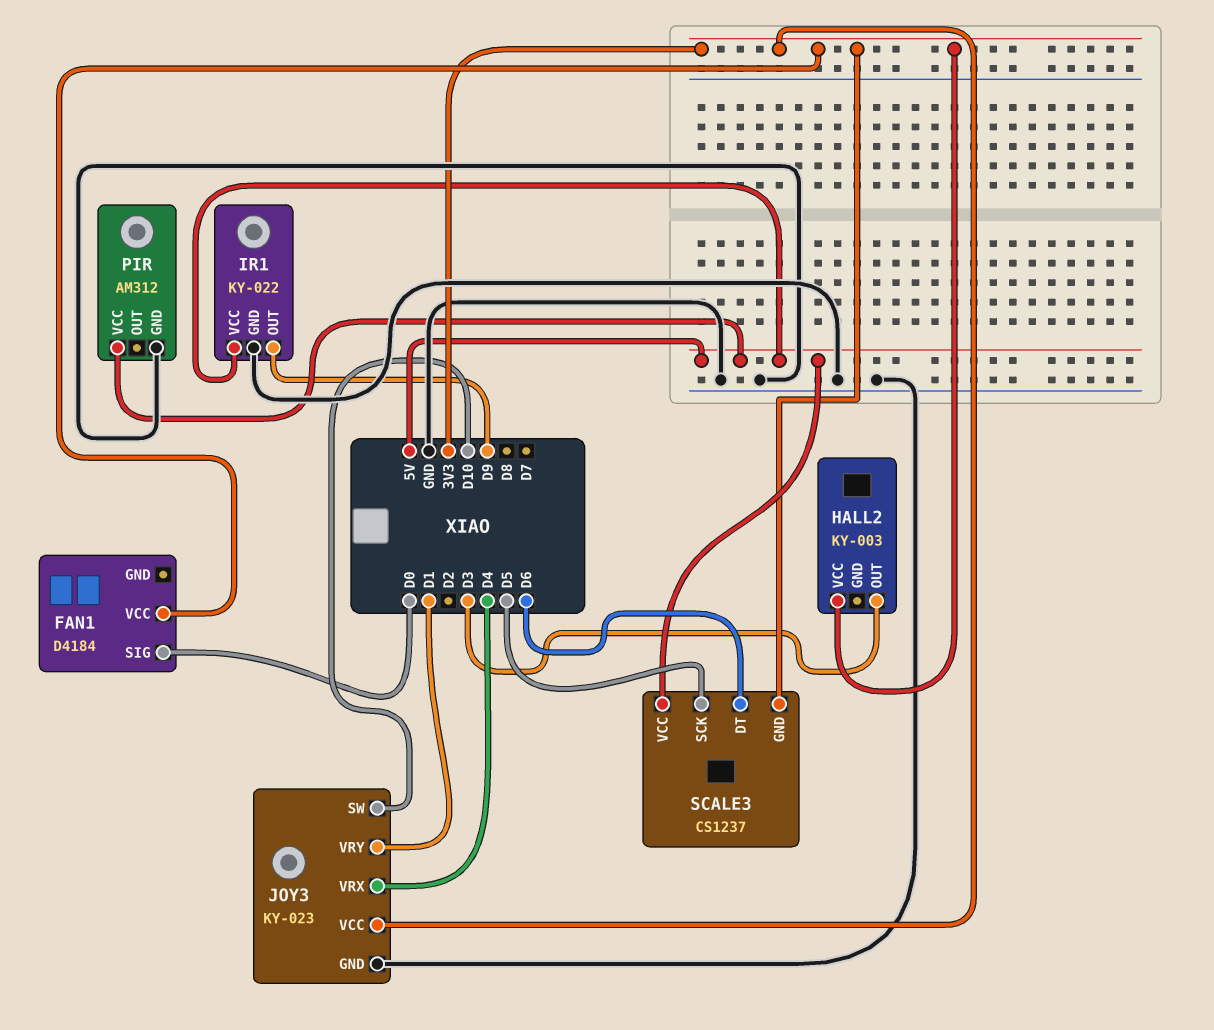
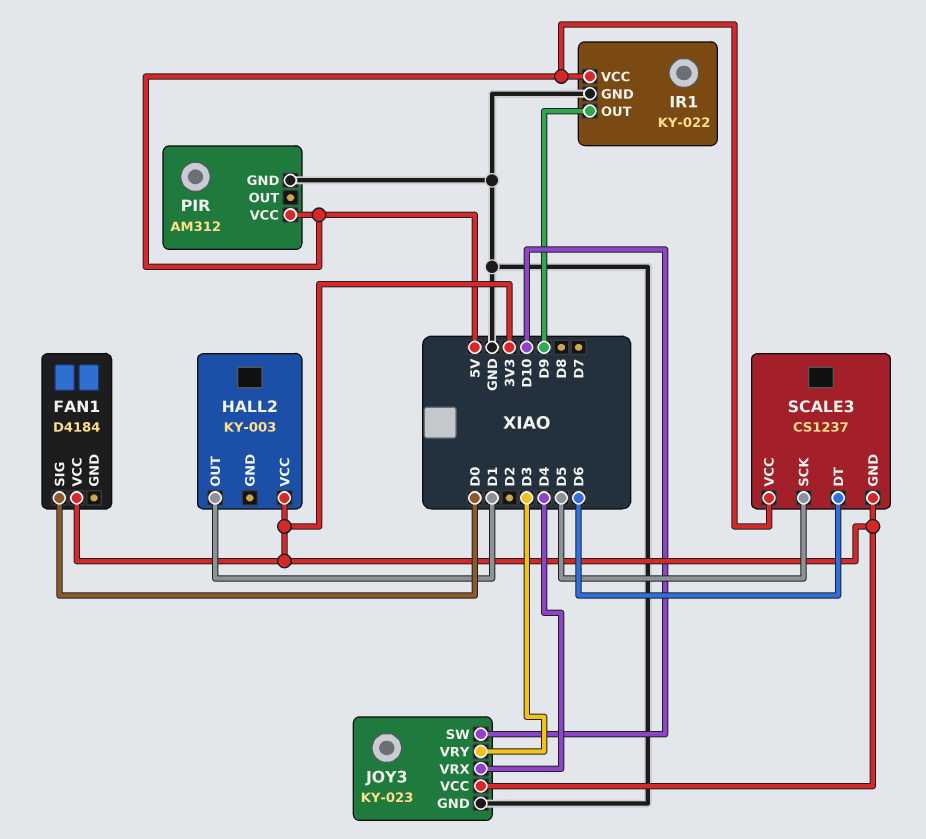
HALL2 pin OUT: D3 -> D1
JOY3 pin VRY: D1 -> D3

